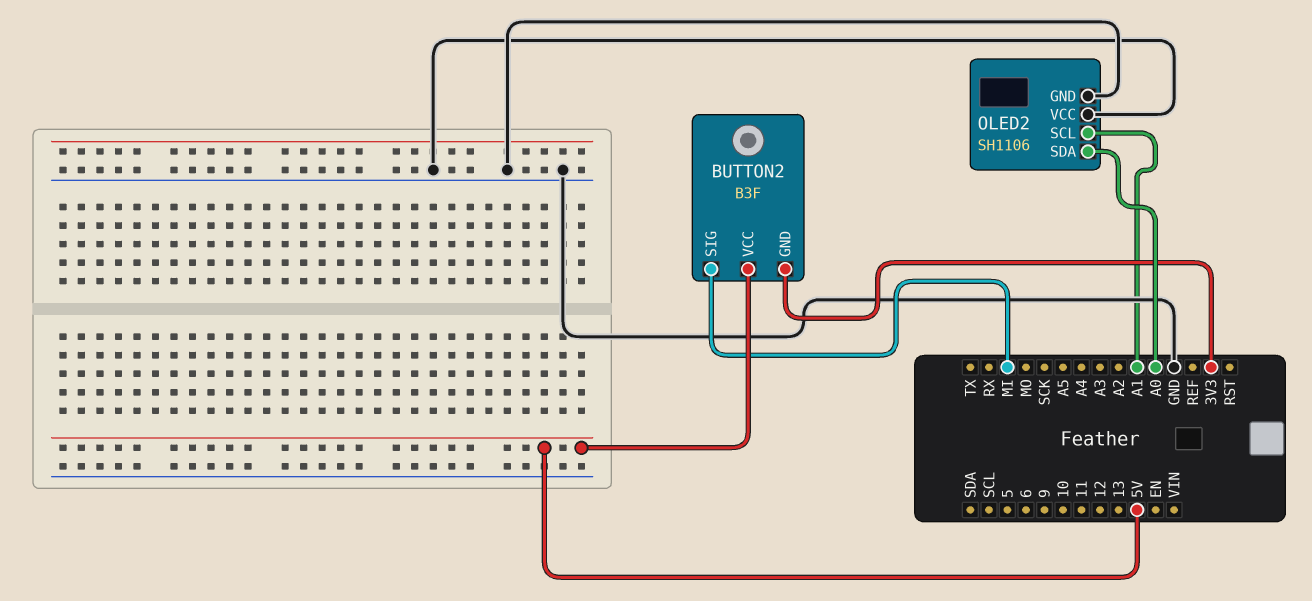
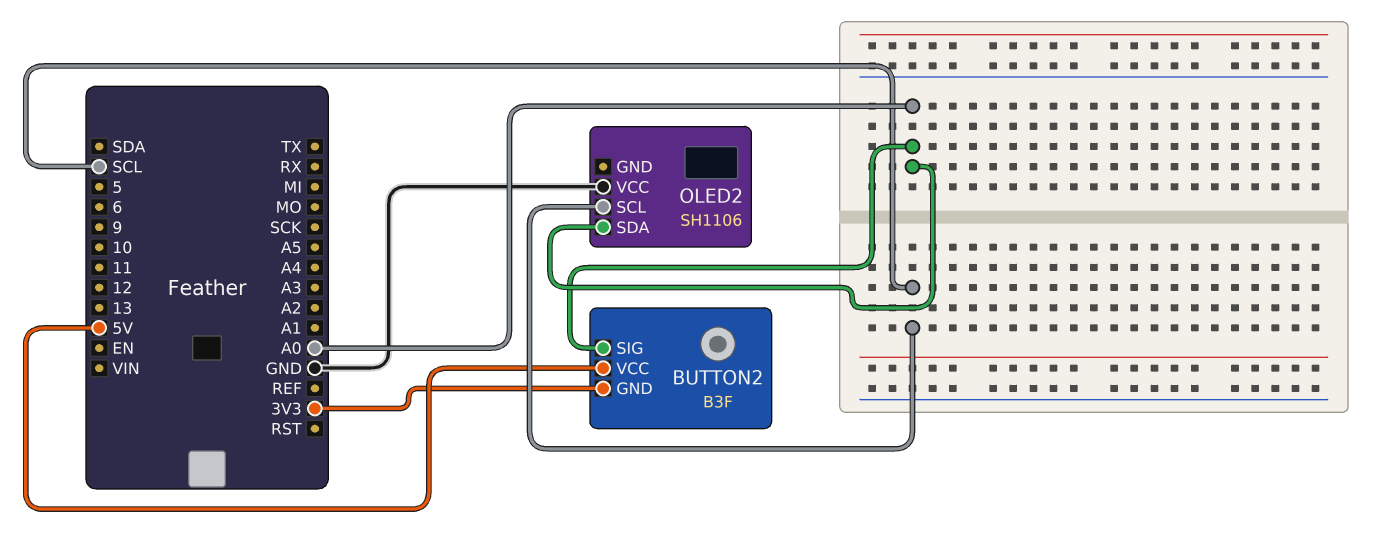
BUTTON2 pin SIG: MI -> A0
OLED2 pin GND: GND -> none
OLED2 pin SCL: A1 -> SCL

